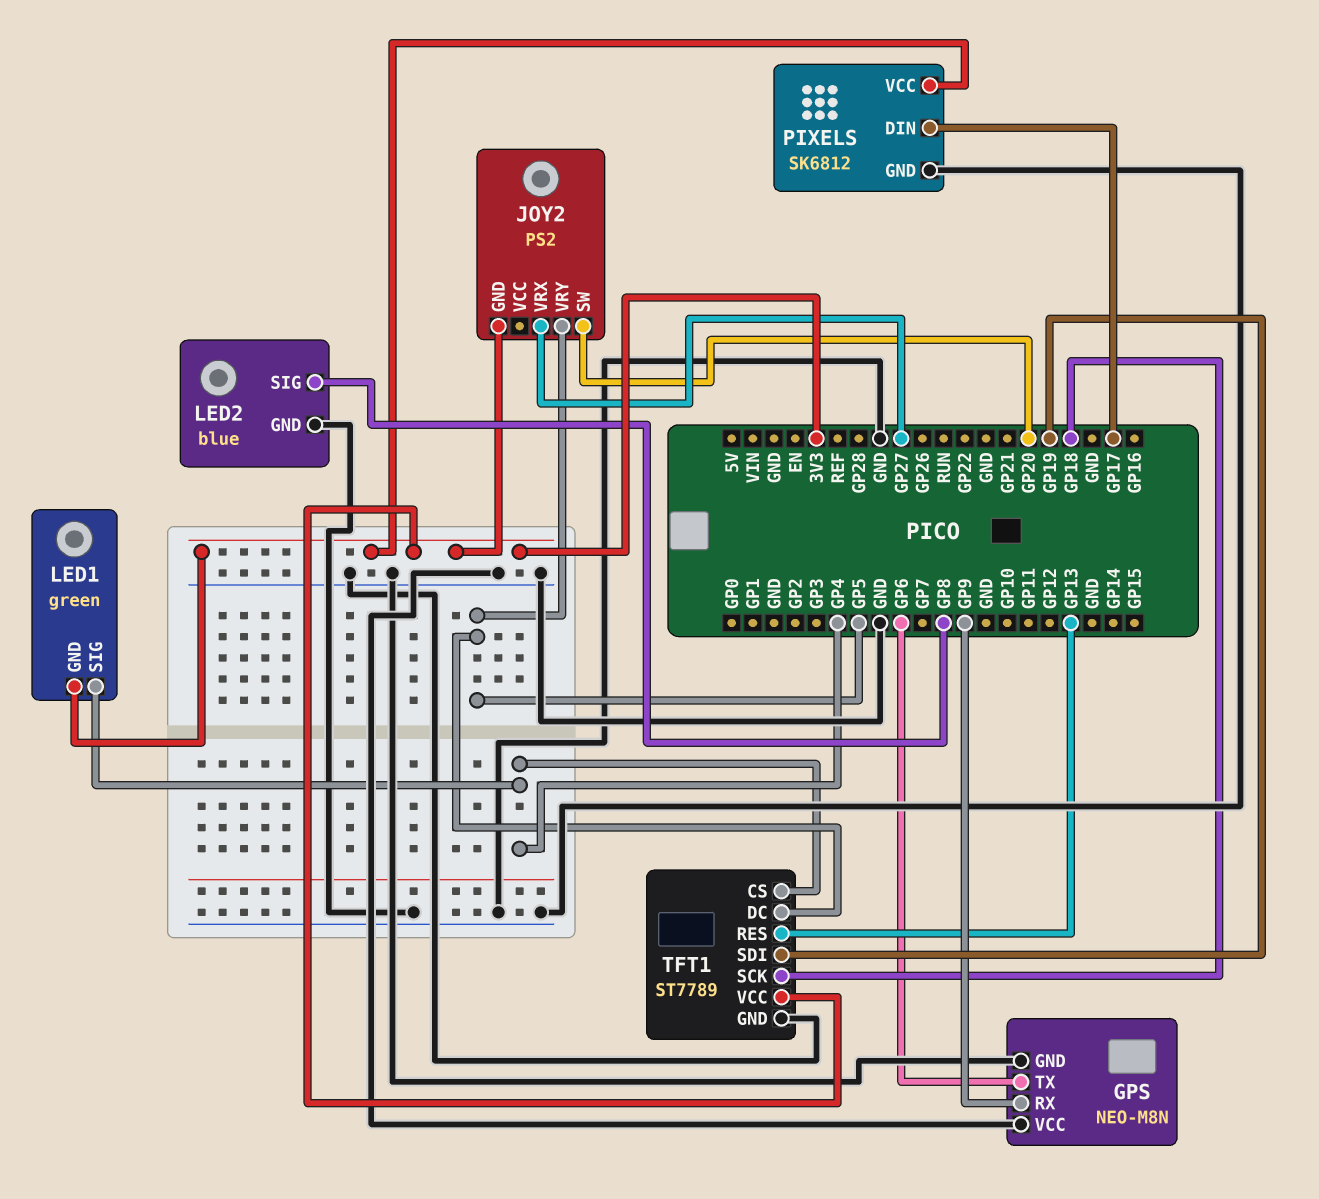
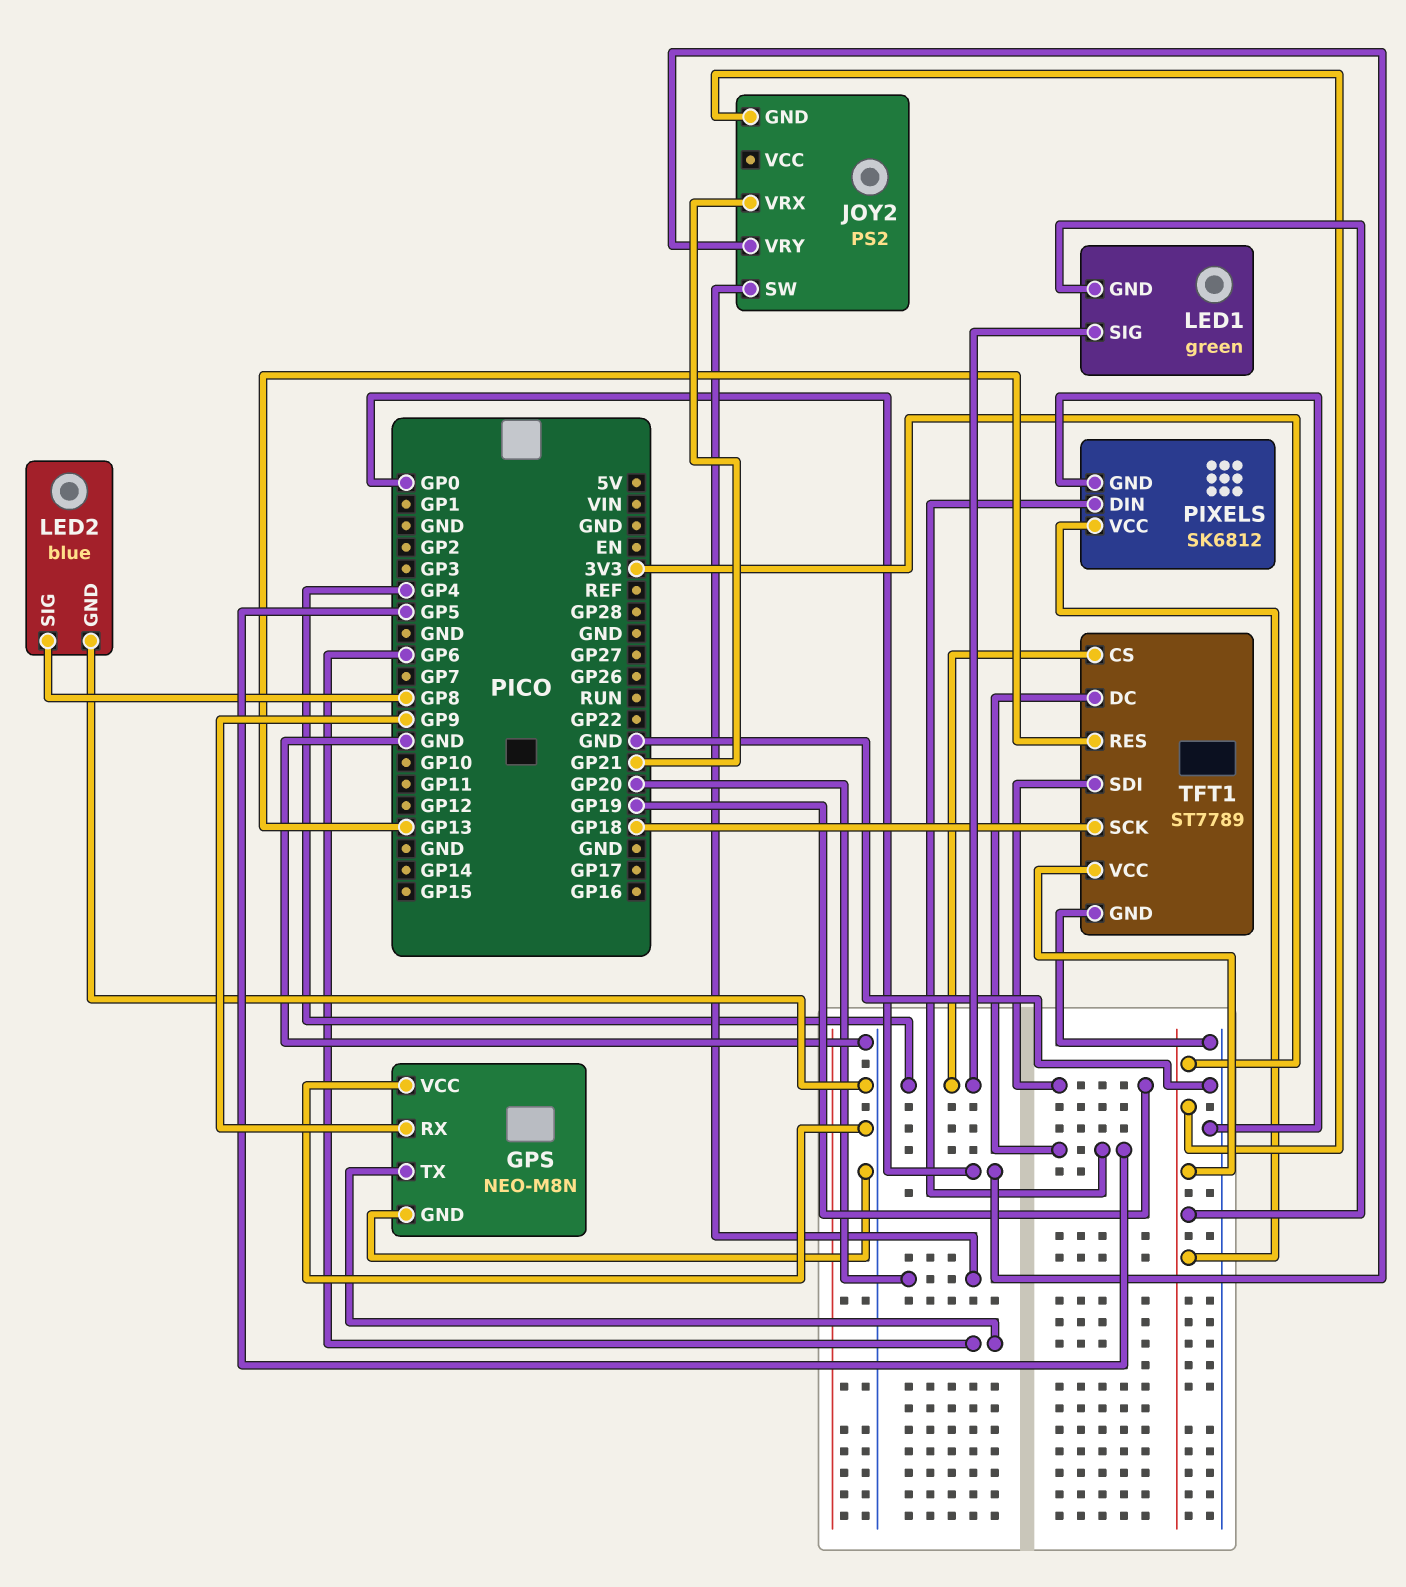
JOY2 pin VRX: GP27 -> GP21
JOY2 pin VRY: GP5 -> GP0
PIXELS pin DIN: GP17 -> GP5

